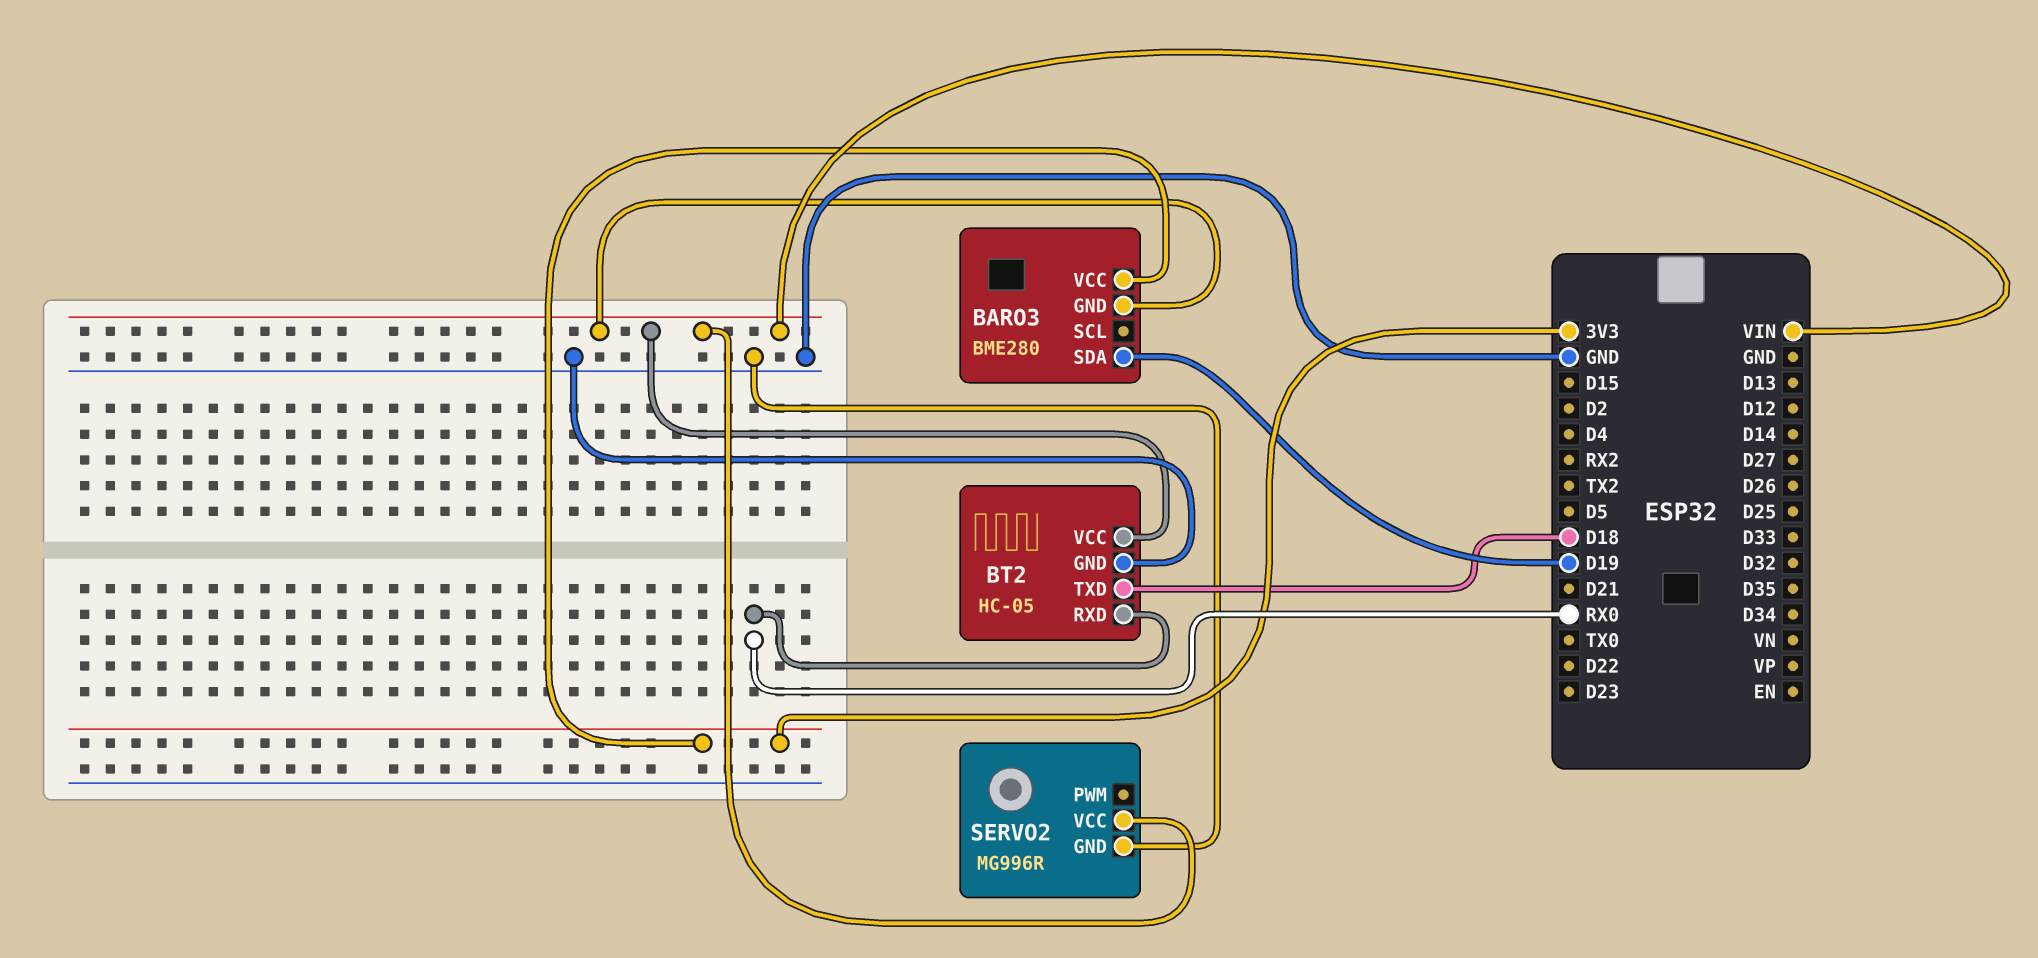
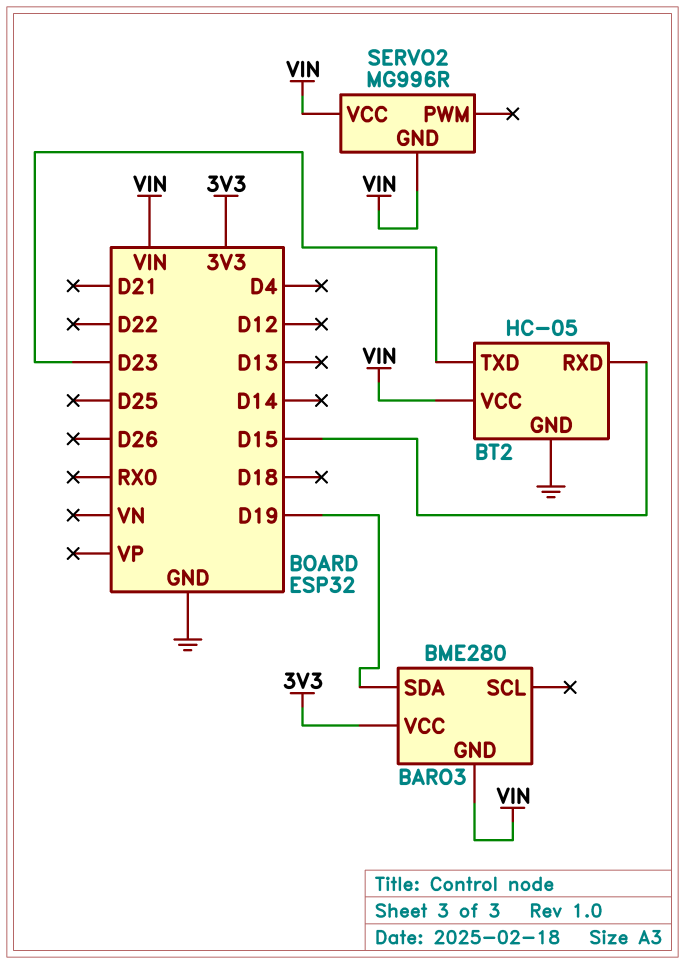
BT2 pin RXD: RX0 -> D15
BT2 pin TXD: D18 -> D23
SERVO2 pin GND: GND -> VIN

